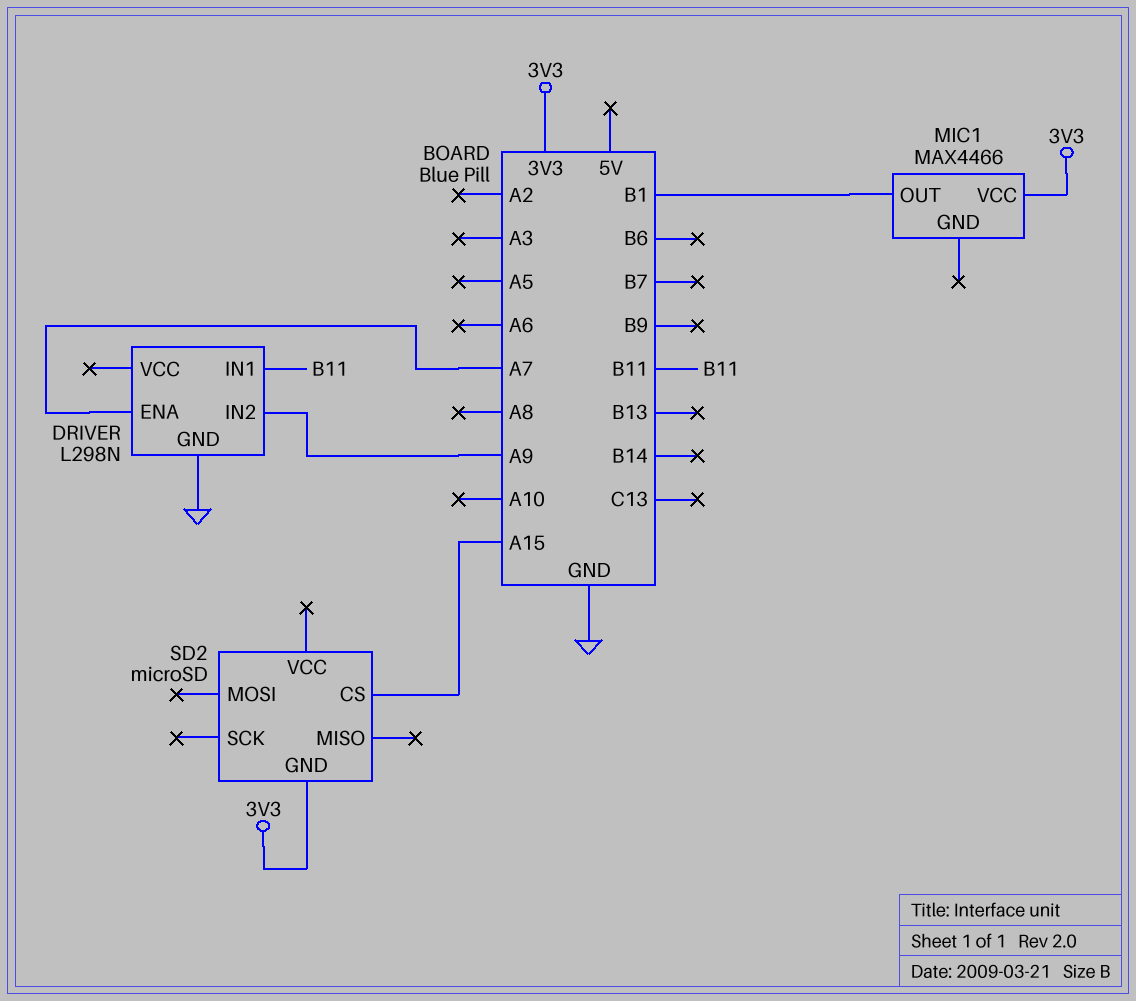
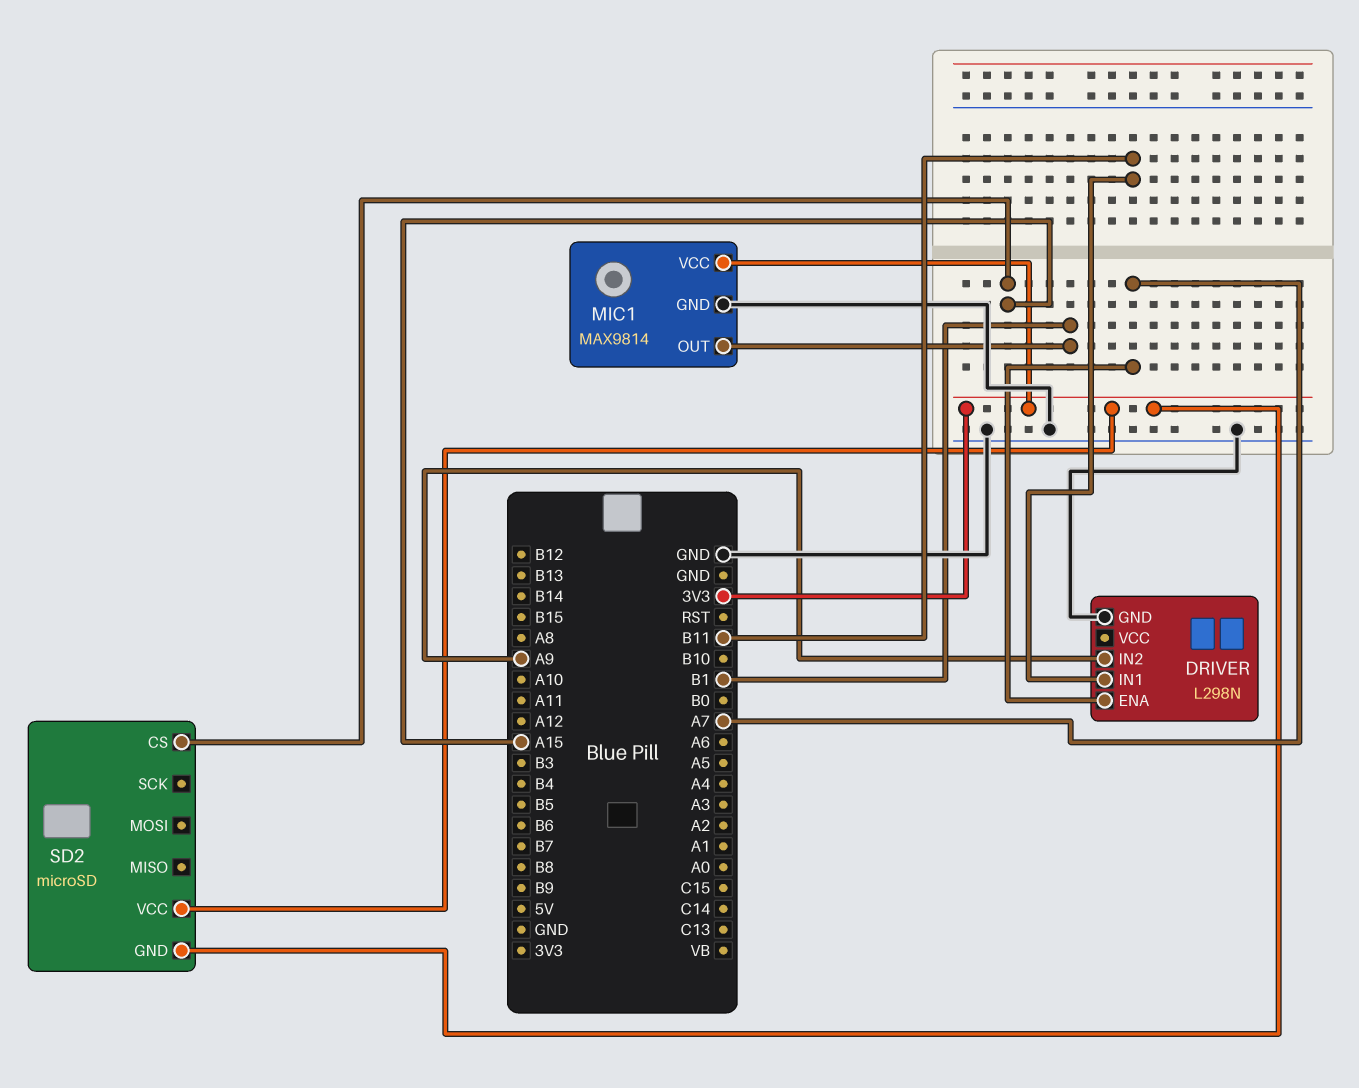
MIC1: MAX4466 -> MAX9814
MIC1 pin GND: none -> GND
SD2 pin VCC: none -> 3V3

